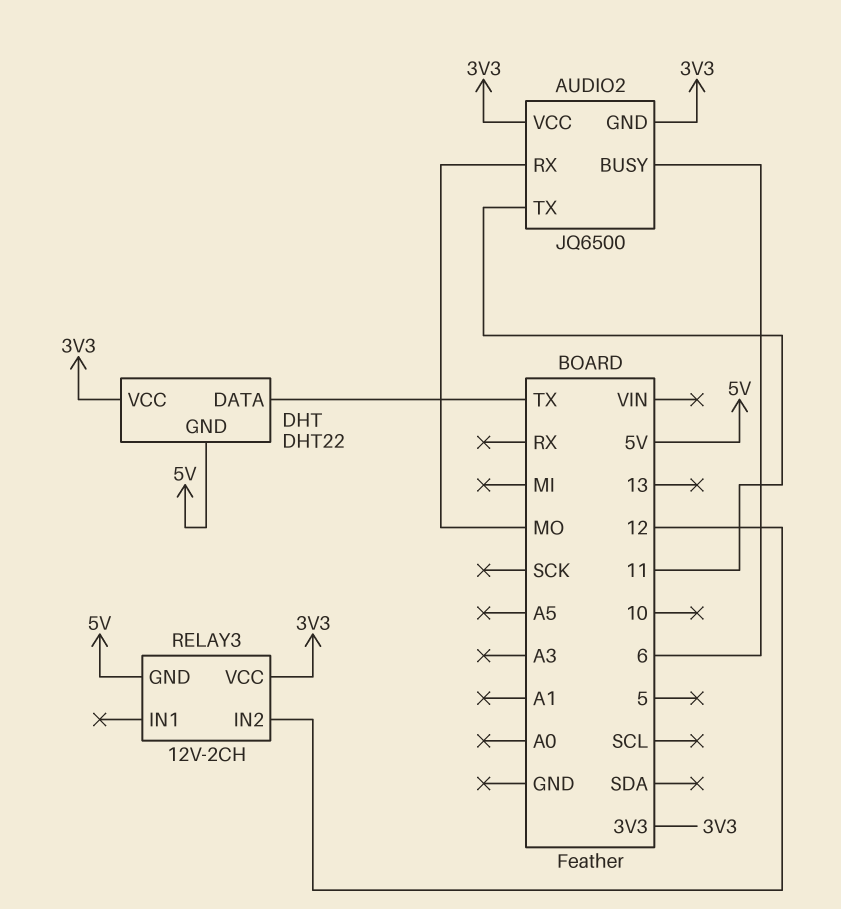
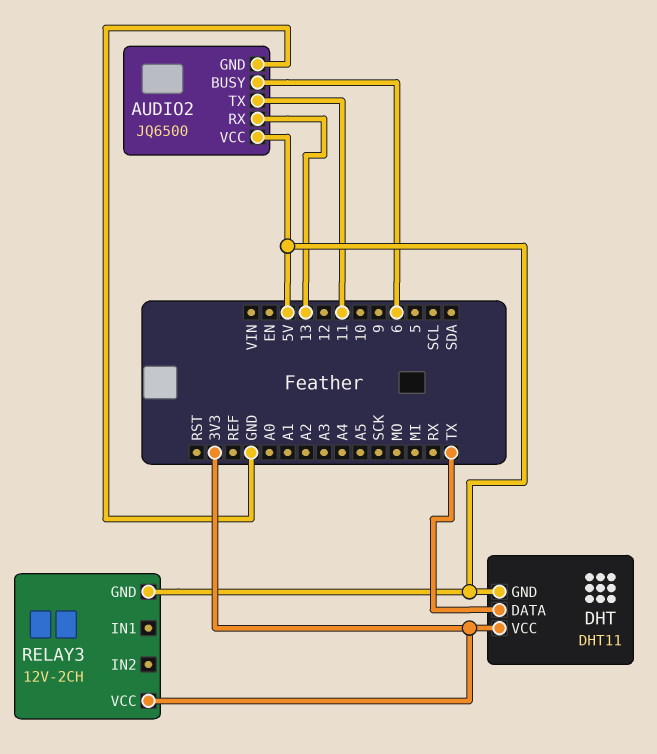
AUDIO2 pin GND: 3V3 -> GND
AUDIO2 pin RX: MO -> 13
AUDIO2 pin VCC: 3V3 -> 5V
DHT: DHT22 -> DHT11
RELAY3 pin IN2: 12 -> none

